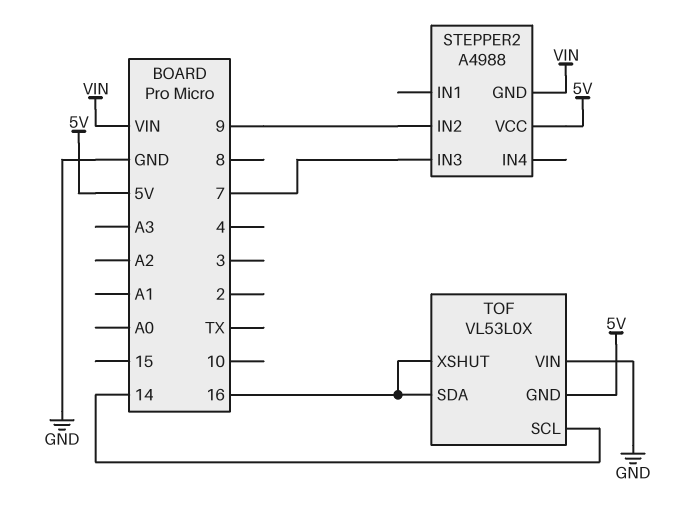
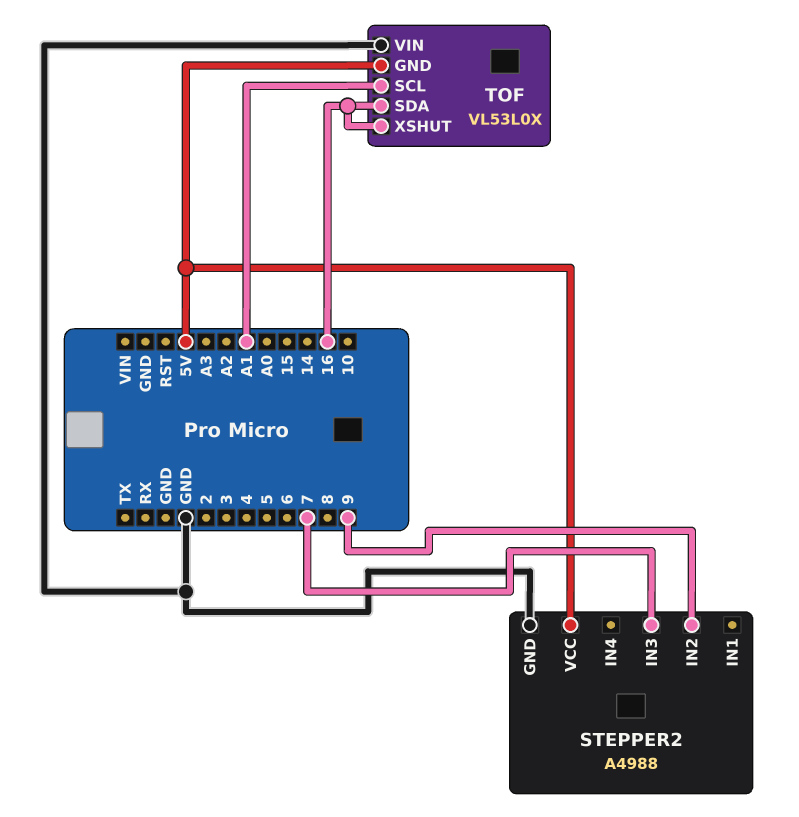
STEPPER2 pin GND: VIN -> GND
TOF pin SCL: 14 -> A1

